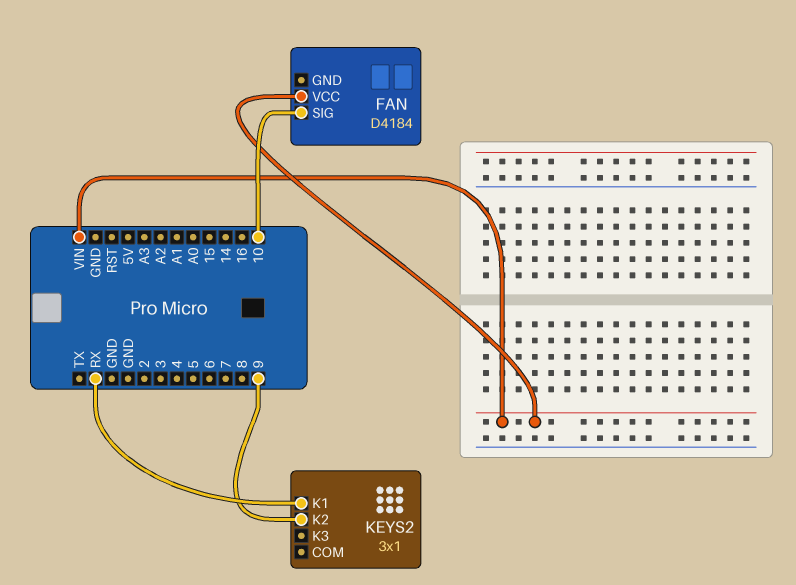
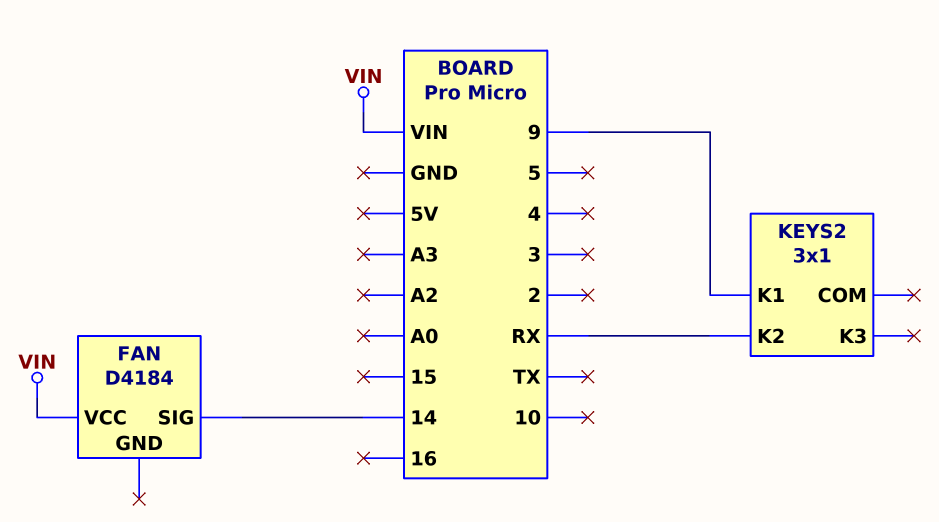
FAN pin SIG: 10 -> 14
KEYS2 pin K1: RX -> 9
KEYS2 pin K2: 9 -> RX

